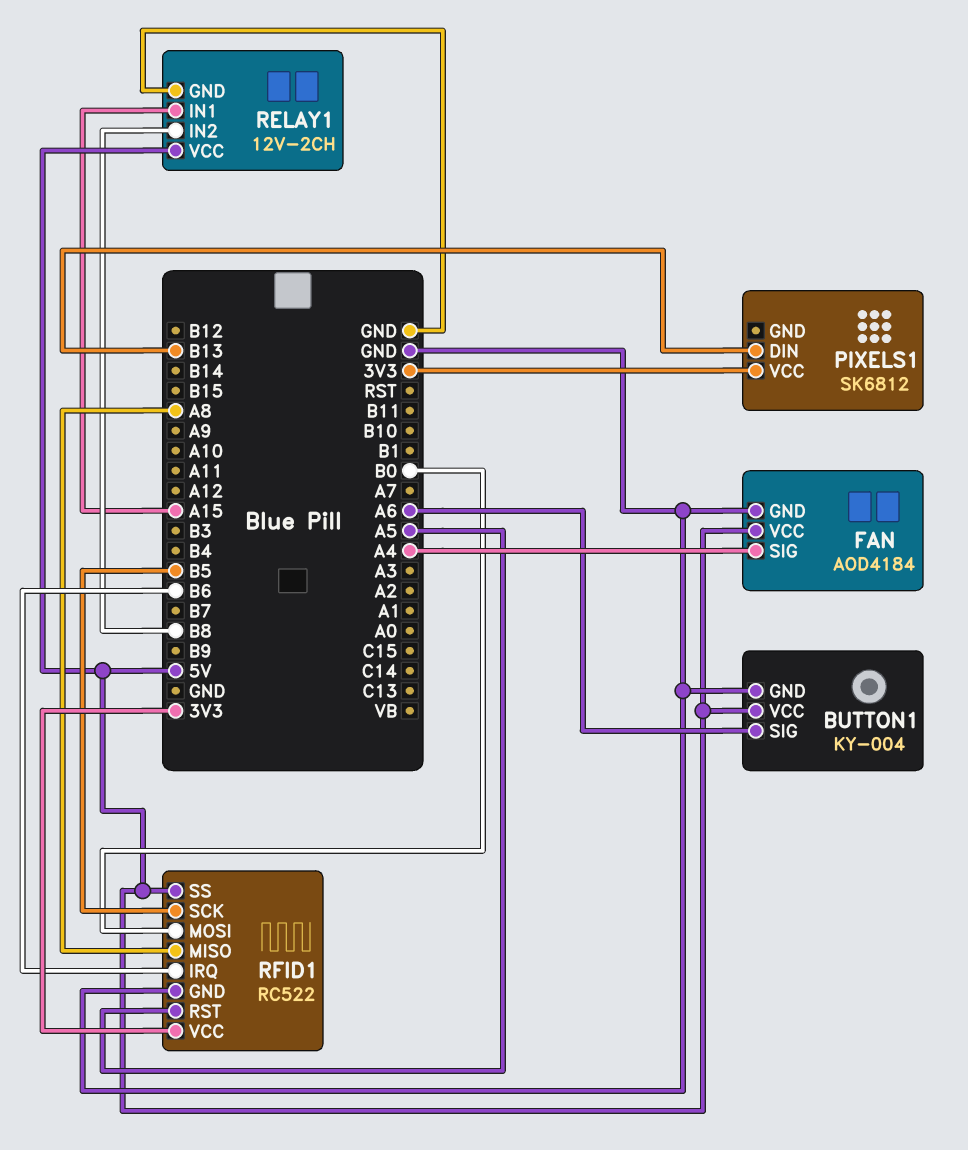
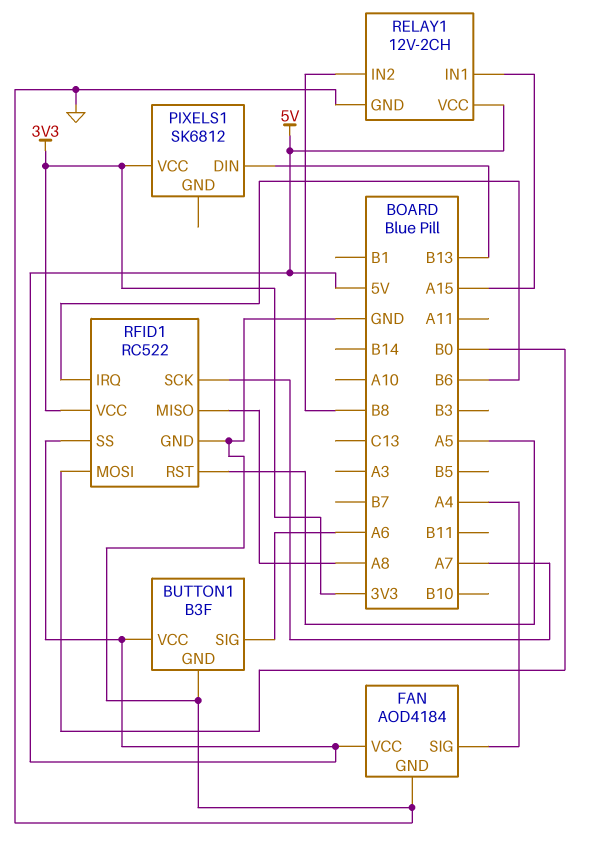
BUTTON1: KY-004 -> B3F
RFID1 pin SCK: B5 -> A7

